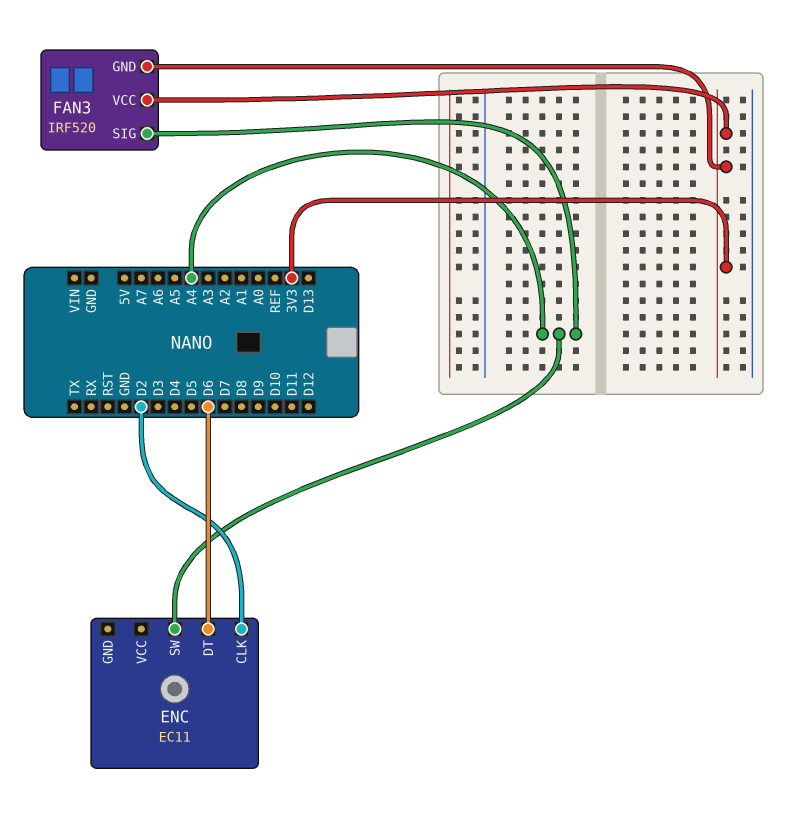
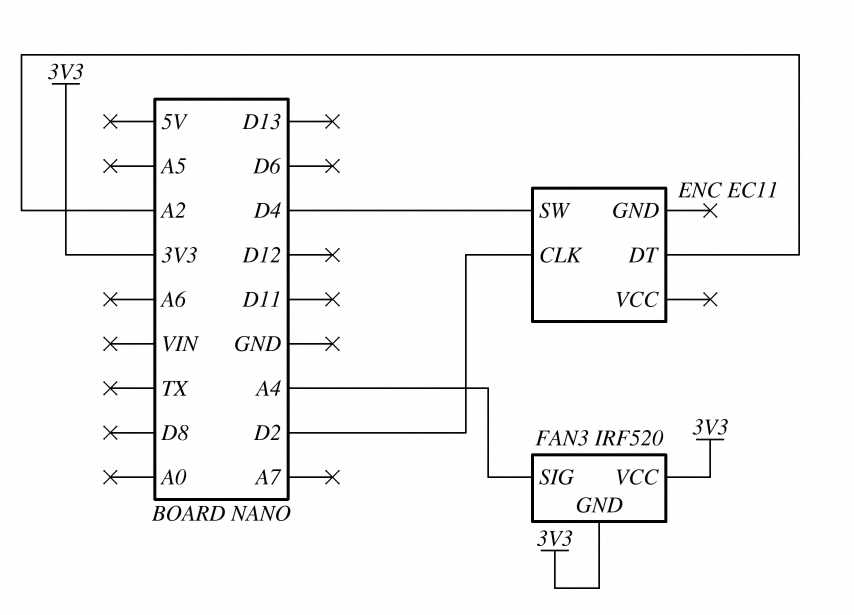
ENC pin DT: D6 -> A2
ENC pin SW: A4 -> D4

